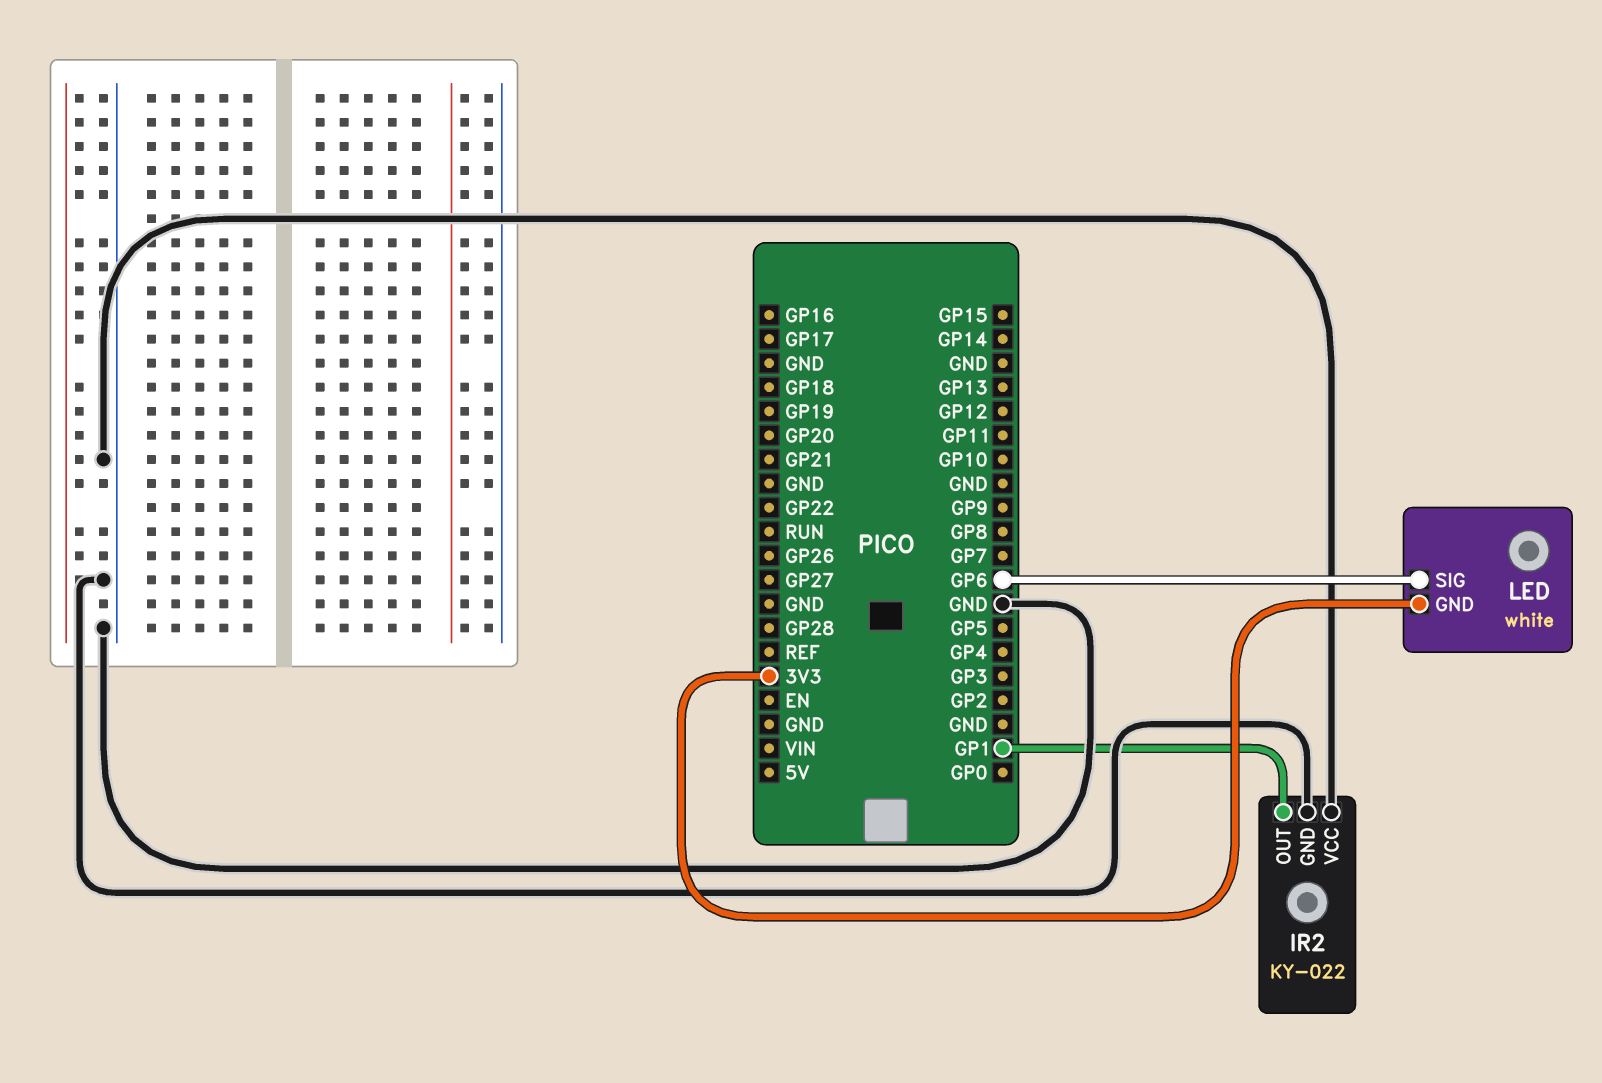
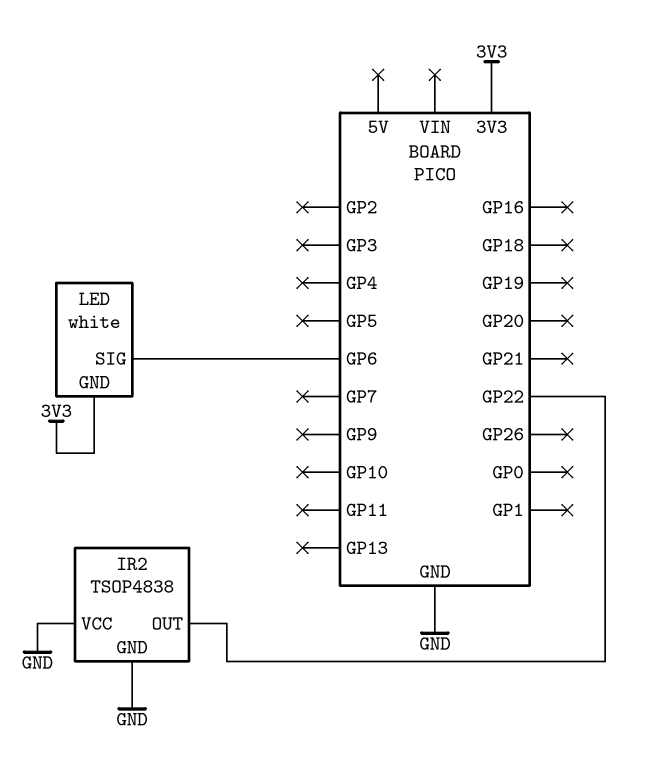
IR2: KY-022 -> TSOP4838
IR2 pin OUT: GP1 -> GP22

